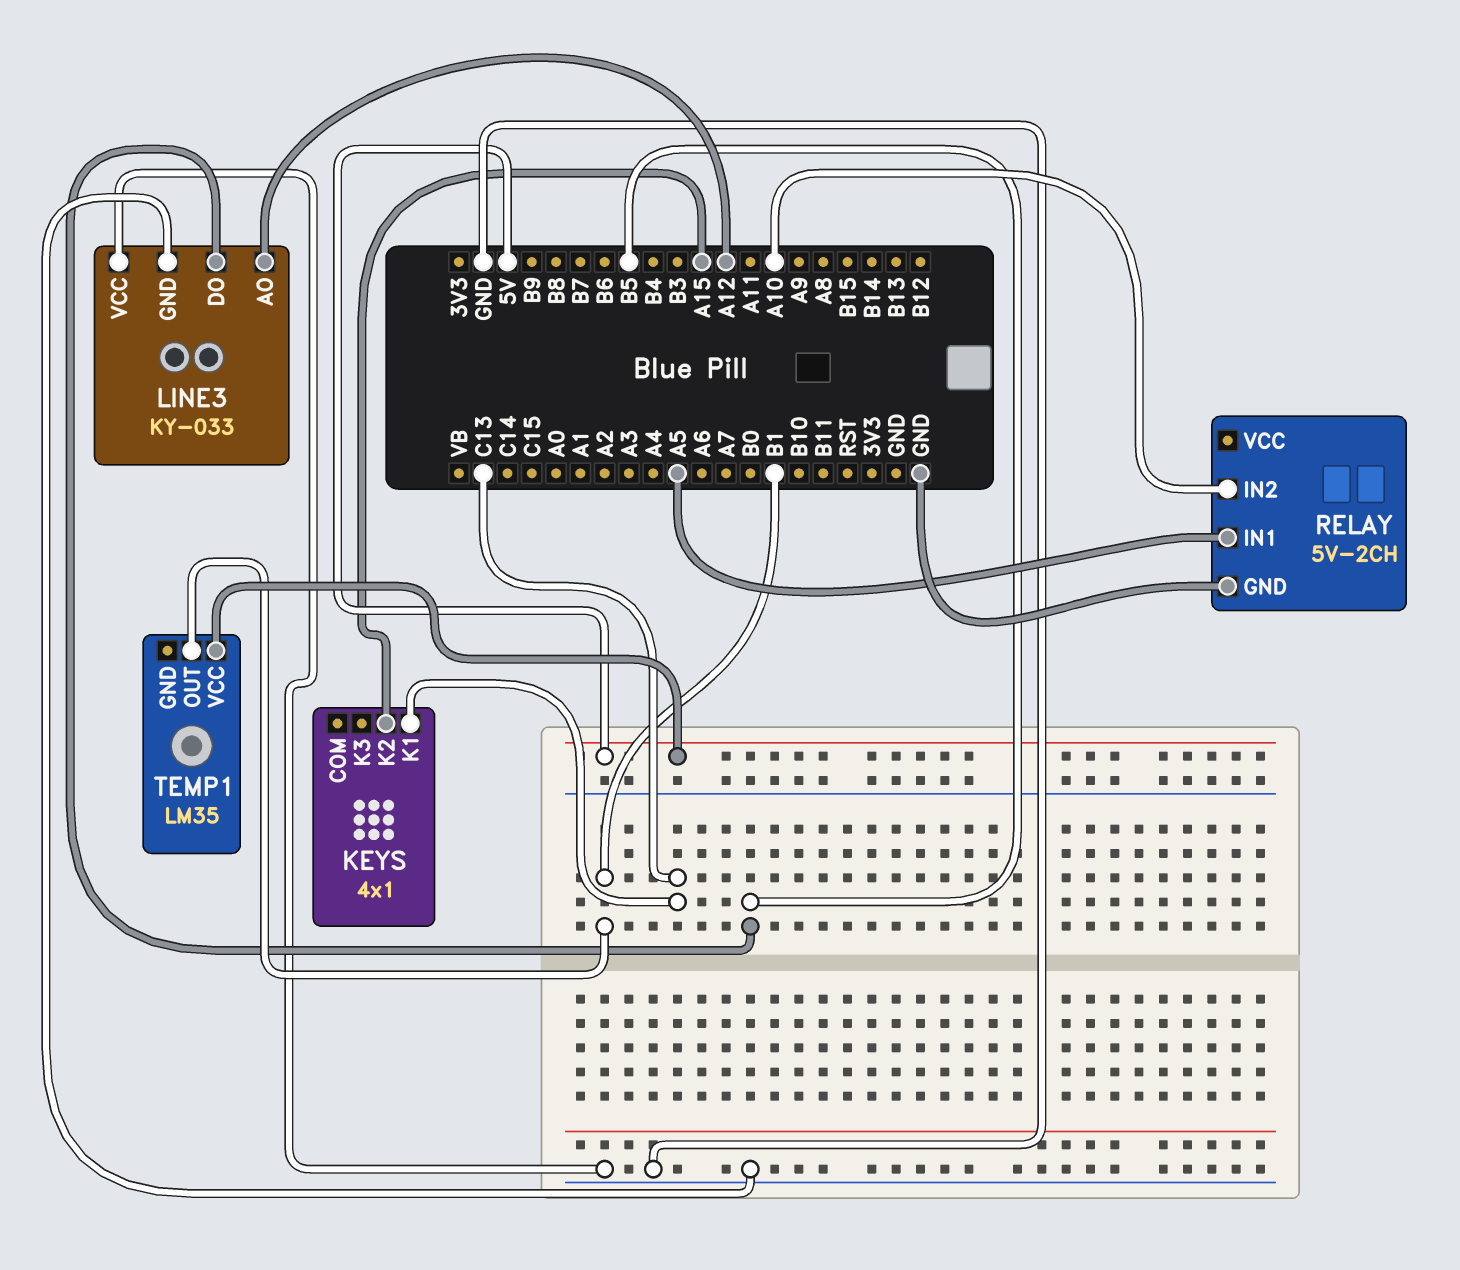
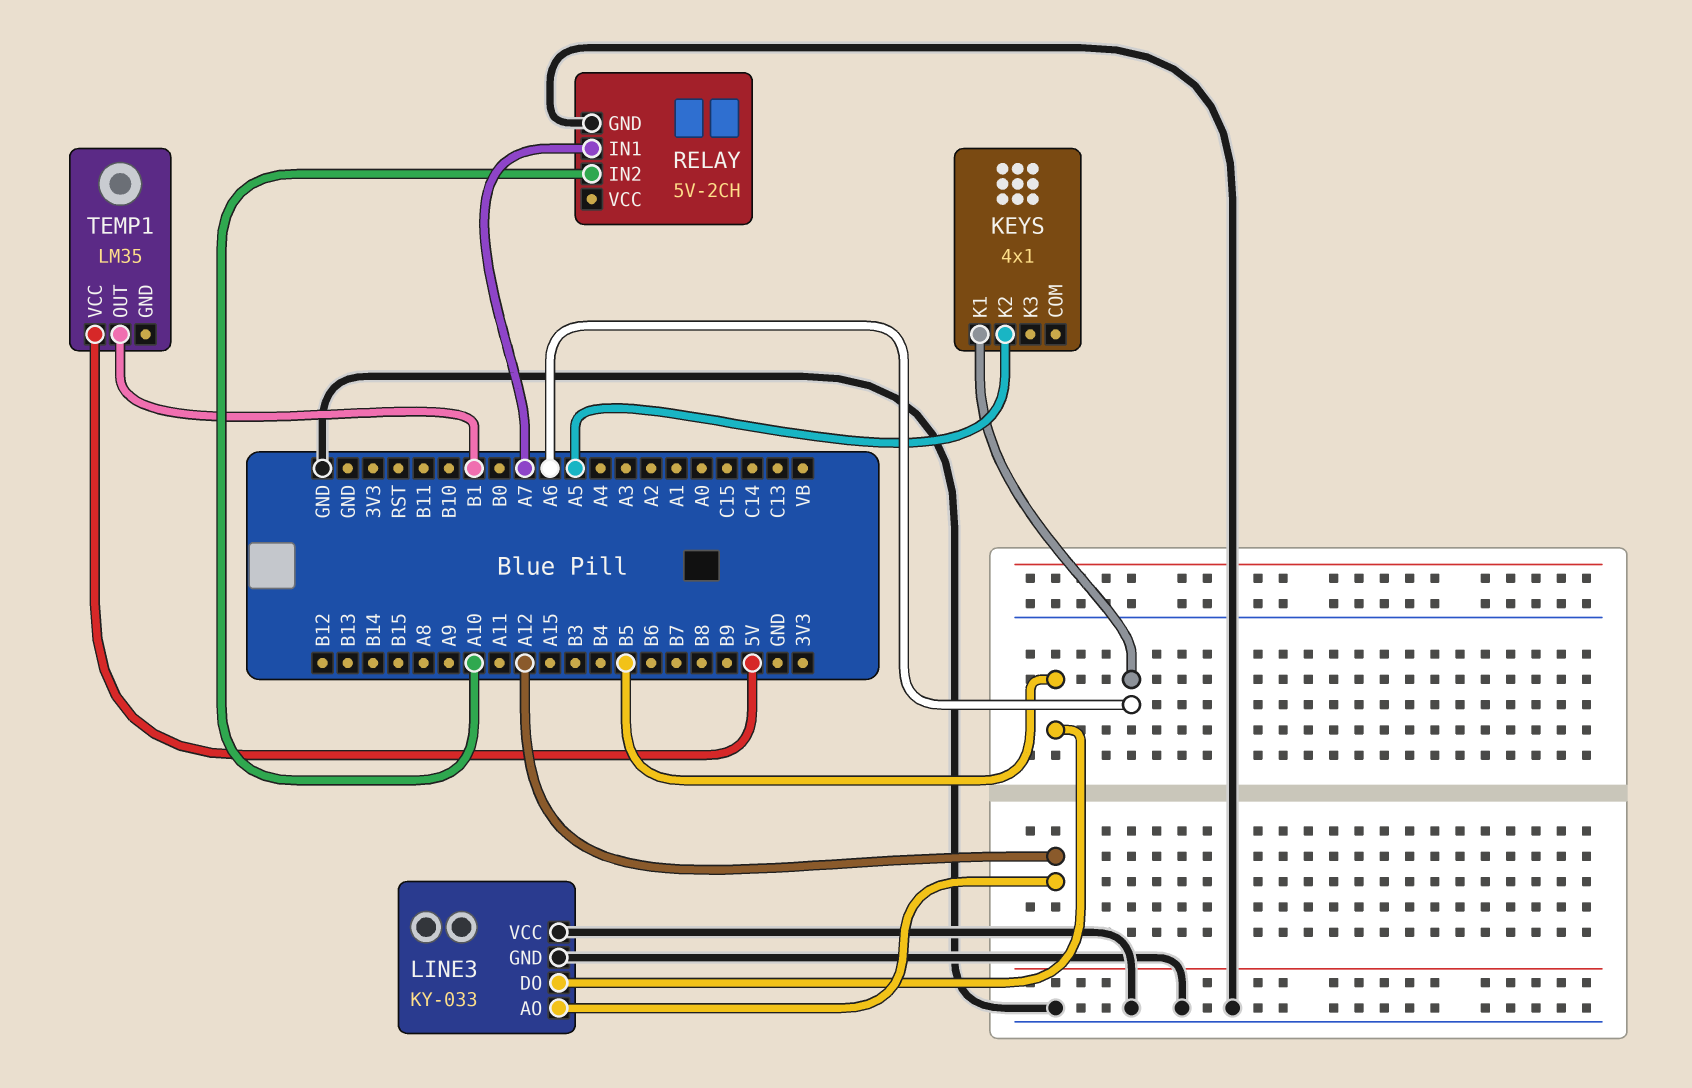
KEYS pin K1: C13 -> A6
KEYS pin K2: A15 -> A5
RELAY pin IN1: A5 -> A7

